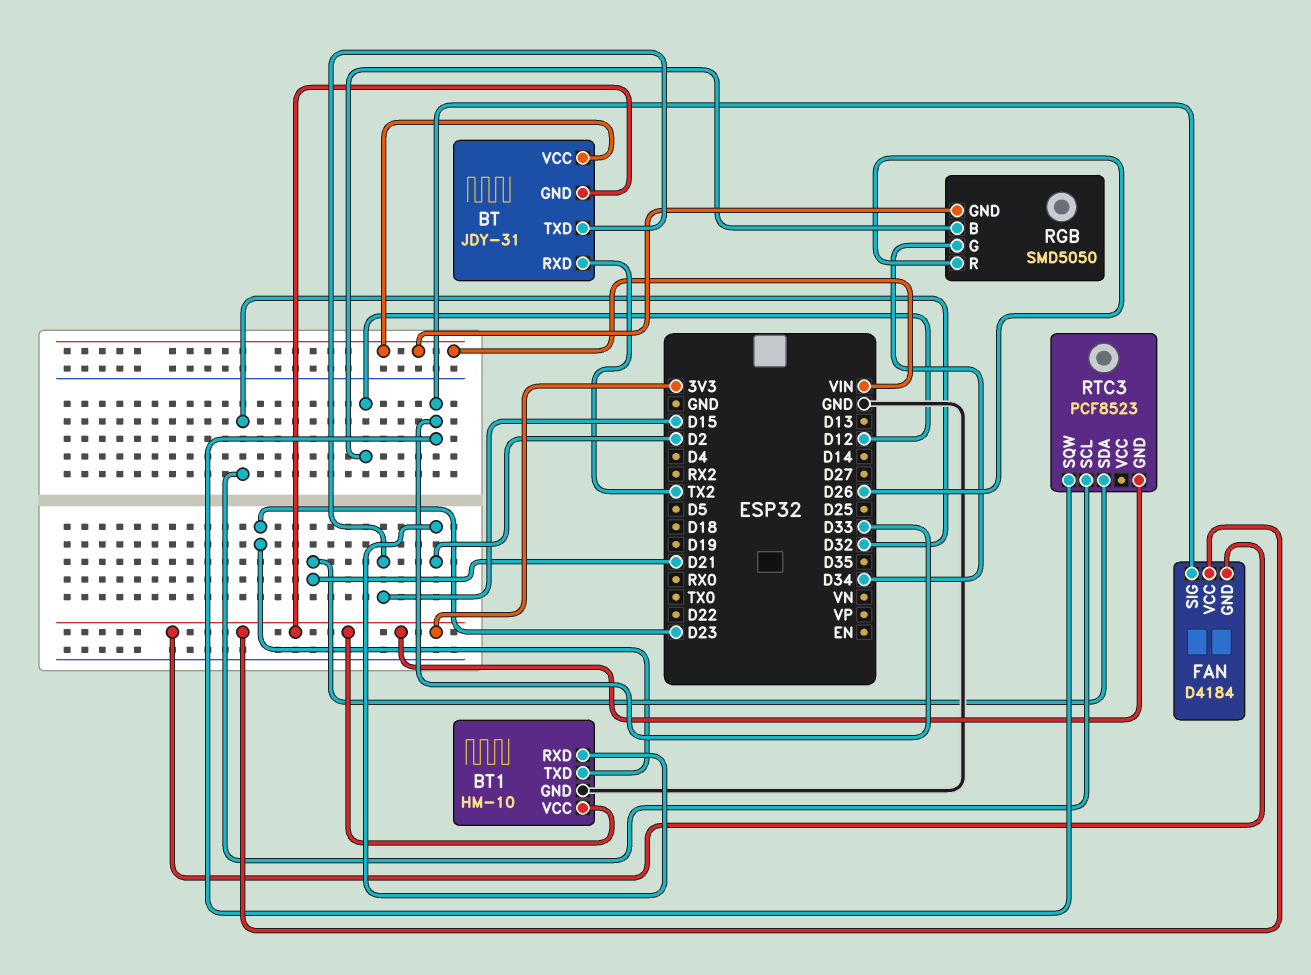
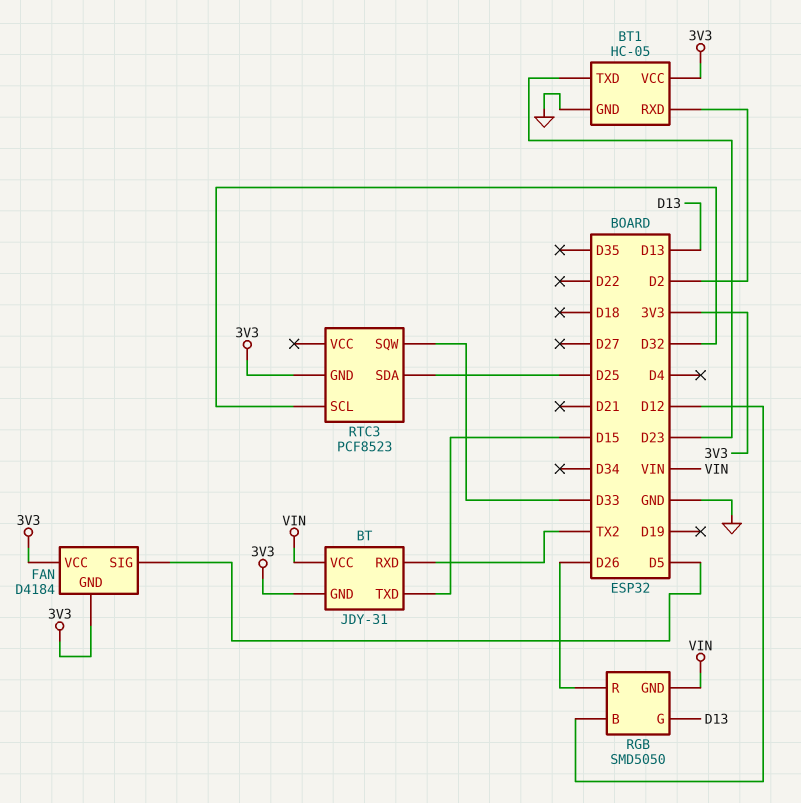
BT1: HM-10 -> HC-05
FAN pin SIG: D33 -> D5
RGB pin G: D34 -> D13
RTC3 pin SDA: D21 -> D25

